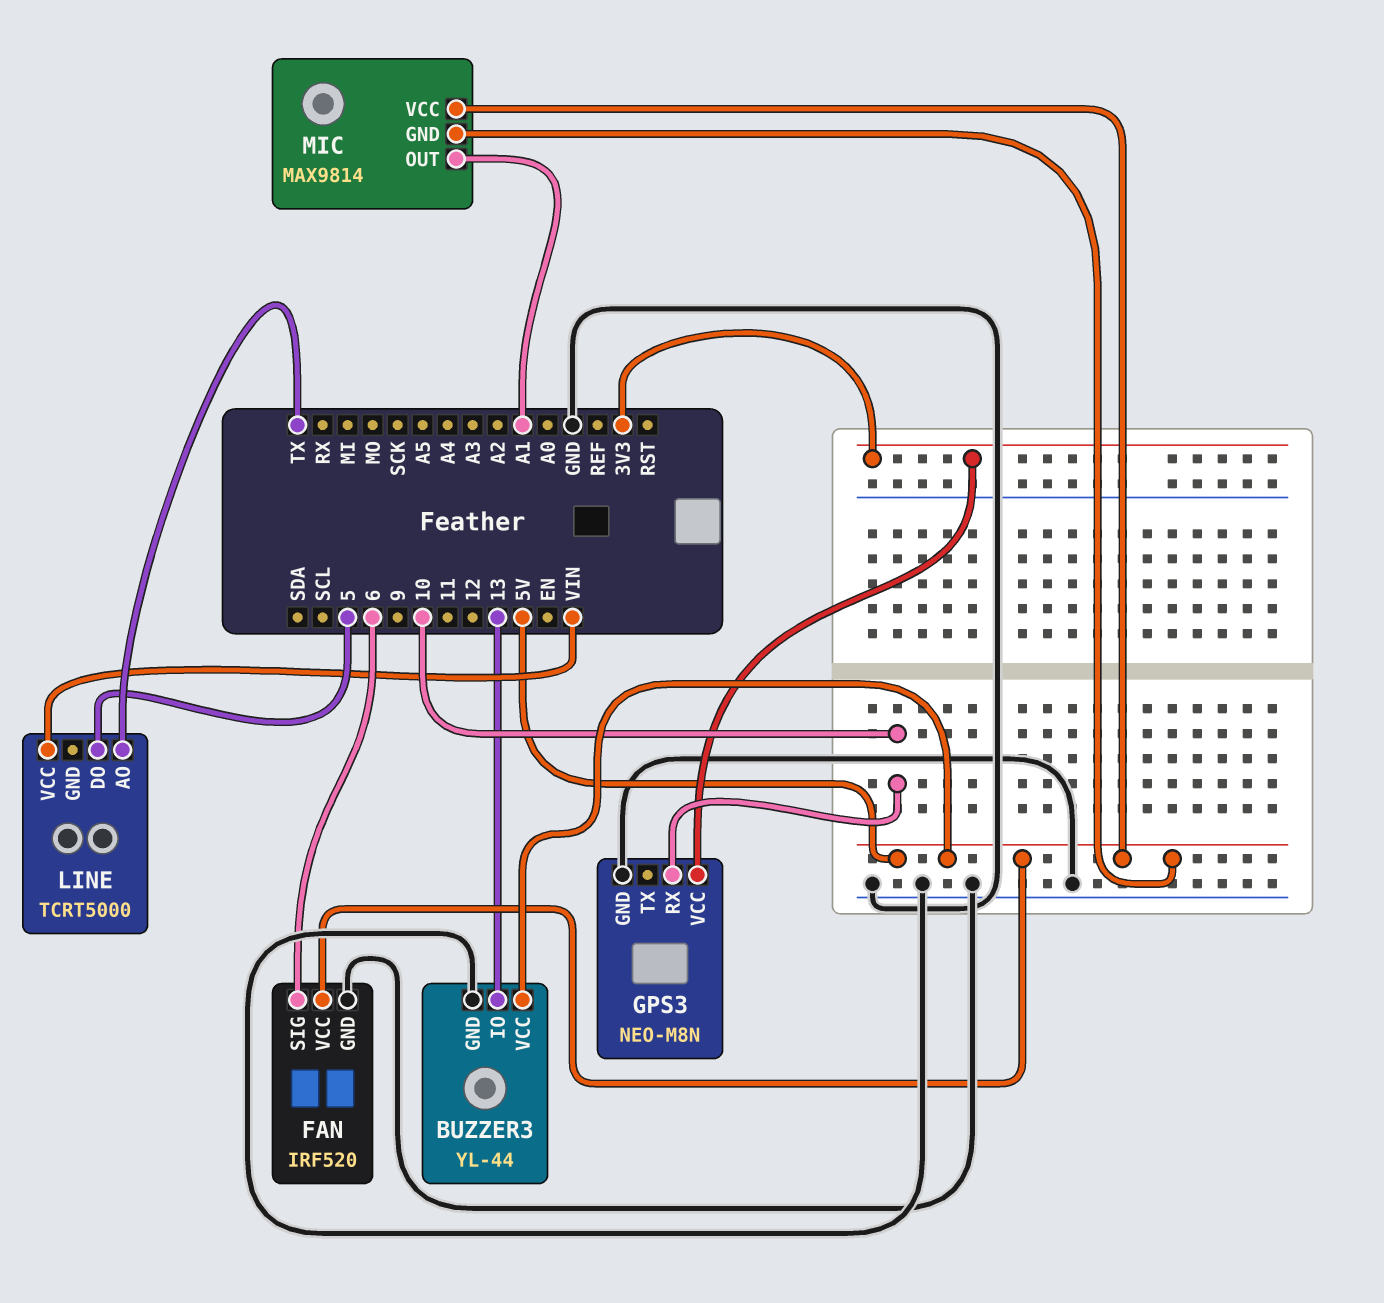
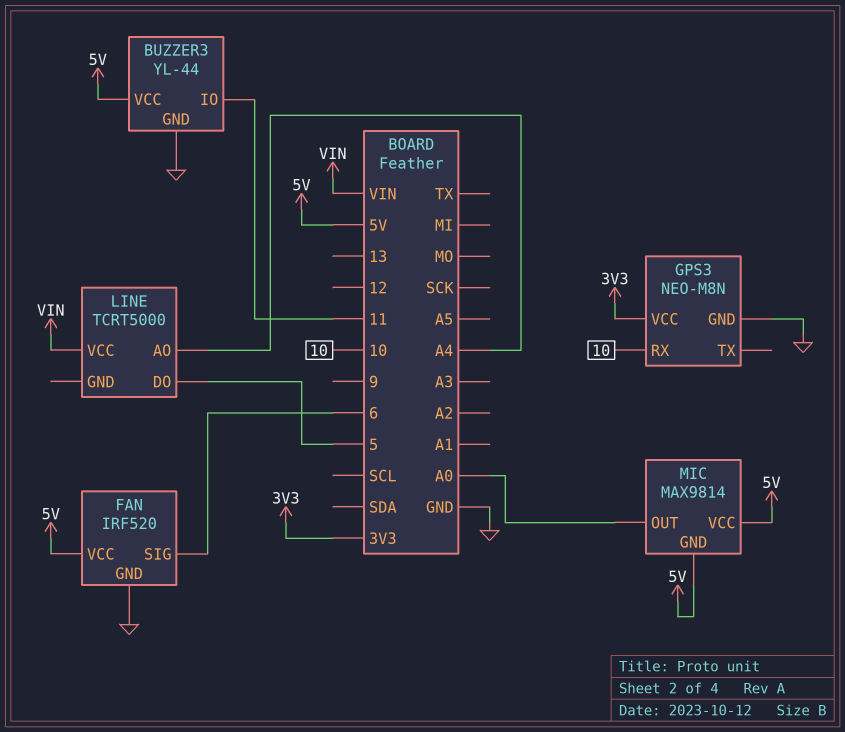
BUZZER3 pin IO: 13 -> 11
LINE pin AO: TX -> A4
MIC pin OUT: A1 -> A0

